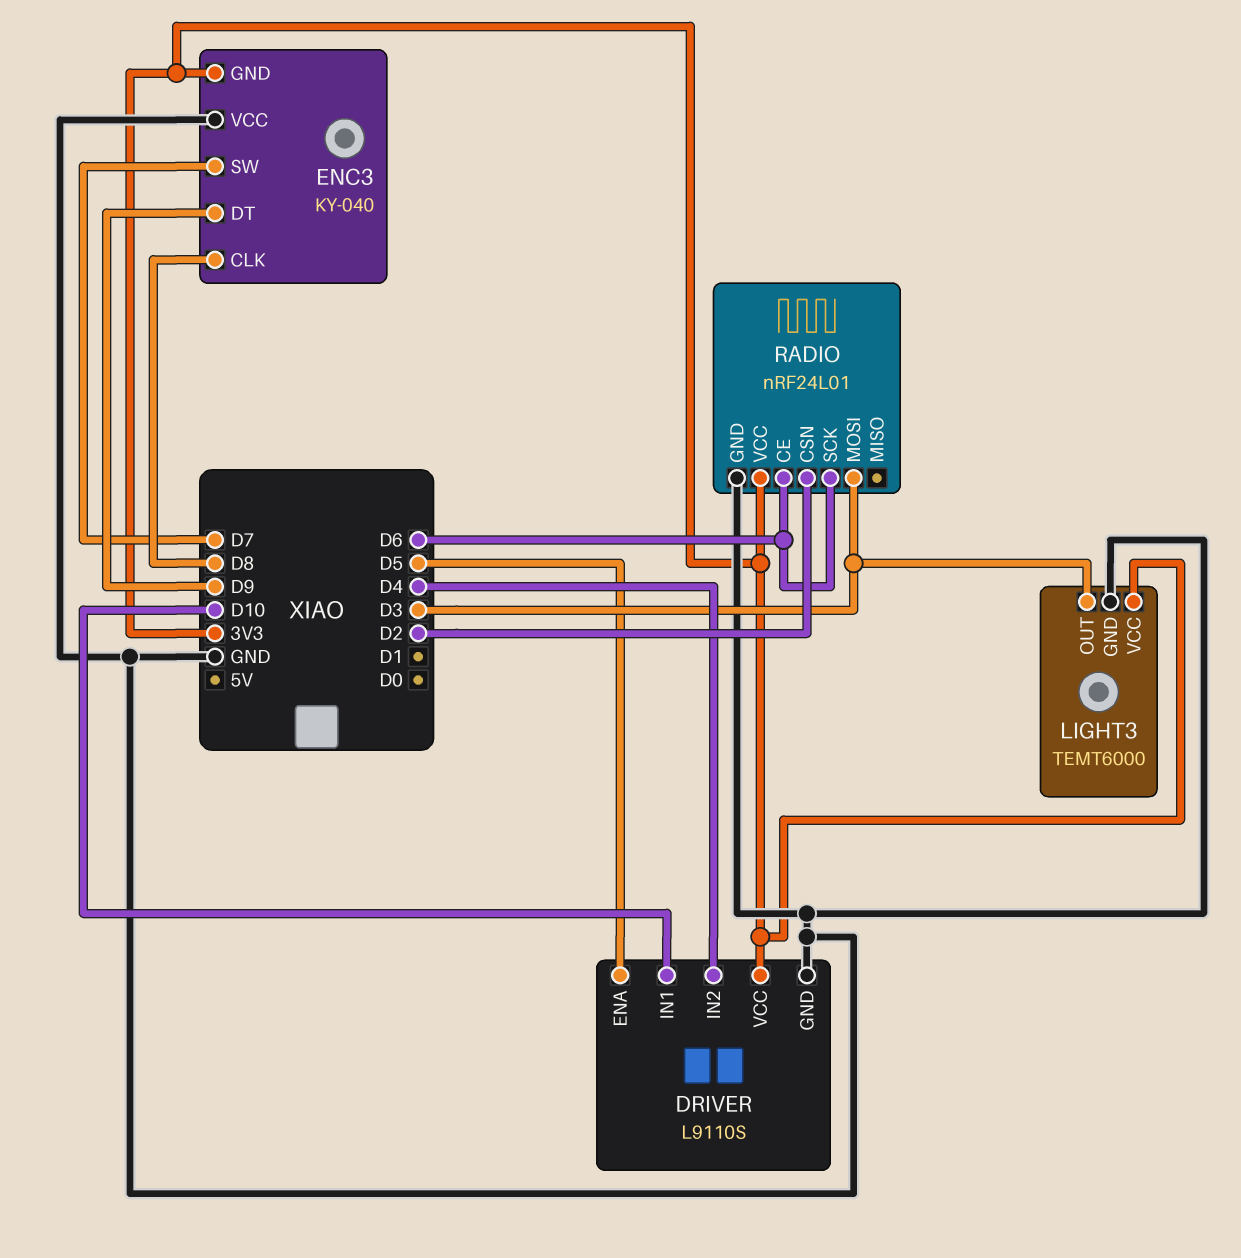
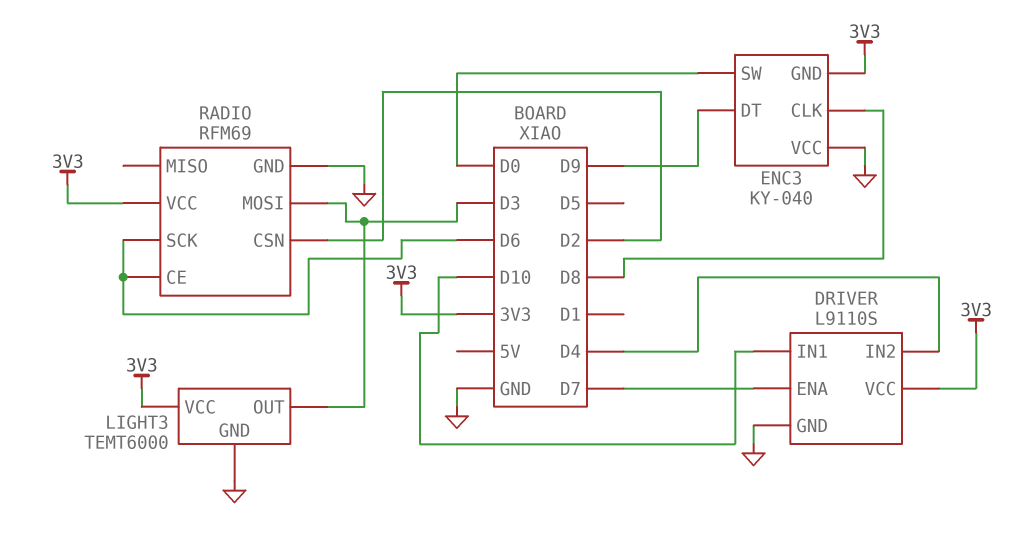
DRIVER pin ENA: D5 -> D7
ENC3 pin SW: D7 -> D0
RADIO: nRF24L01 -> RFM69

